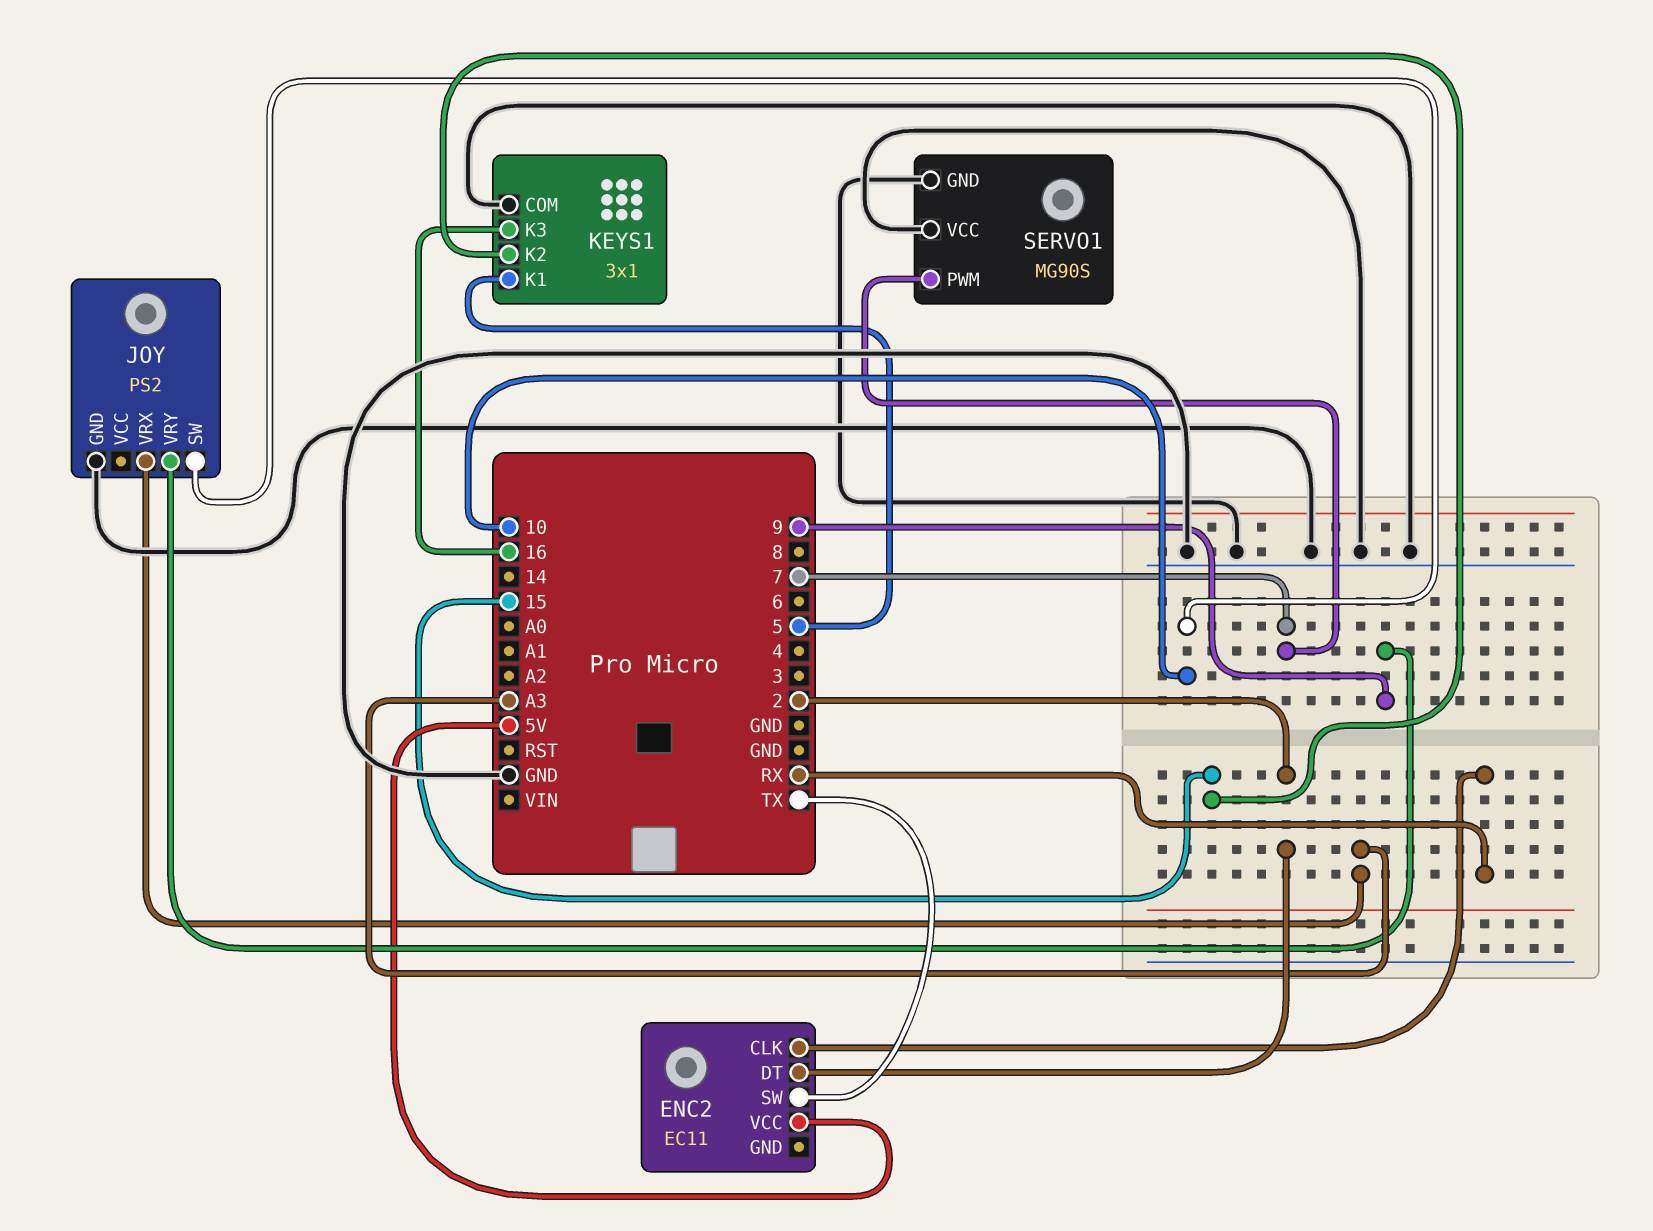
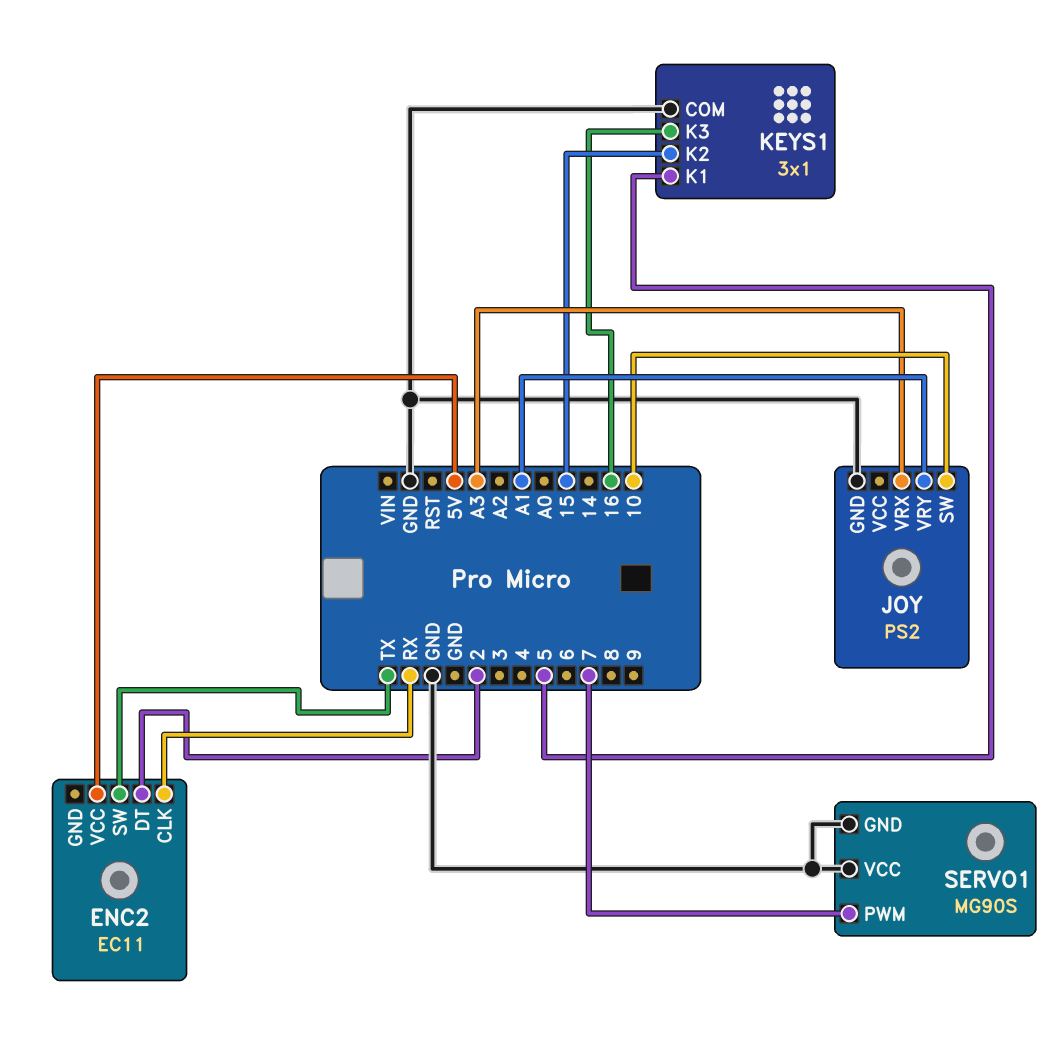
JOY pin VRY: 9 -> A1

